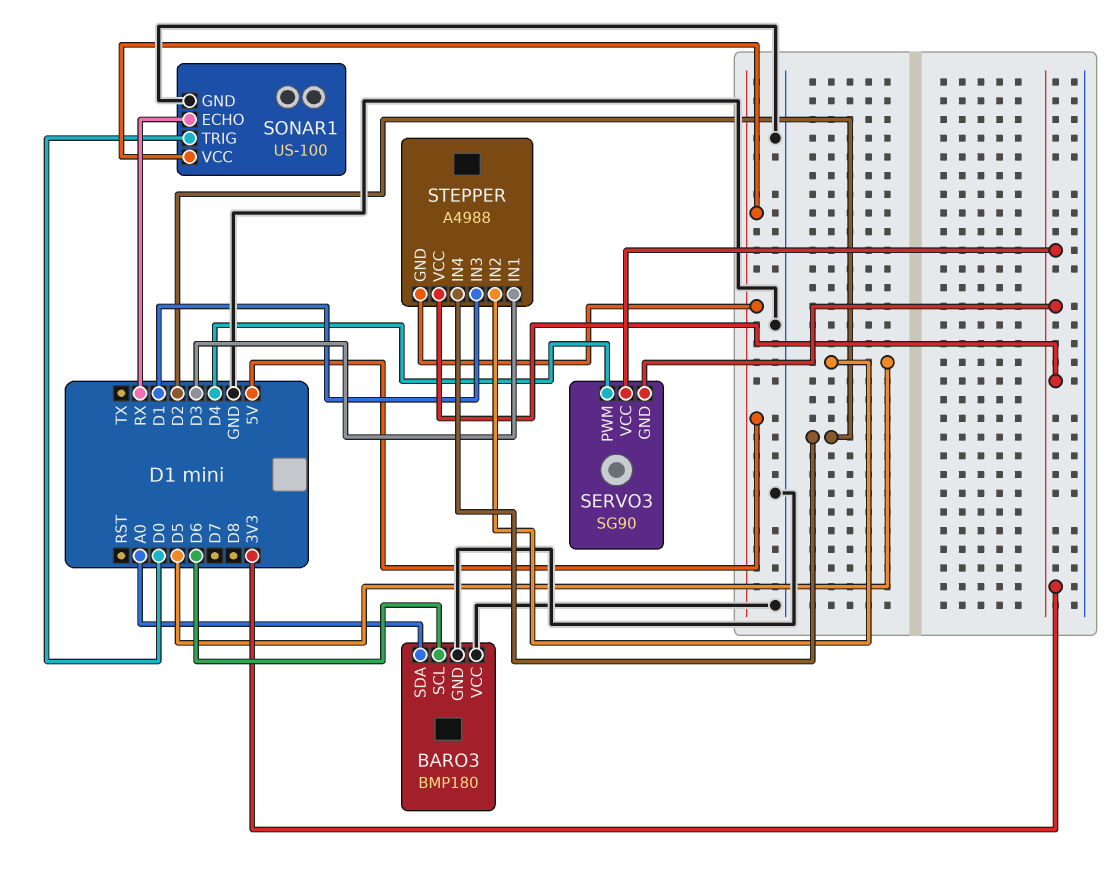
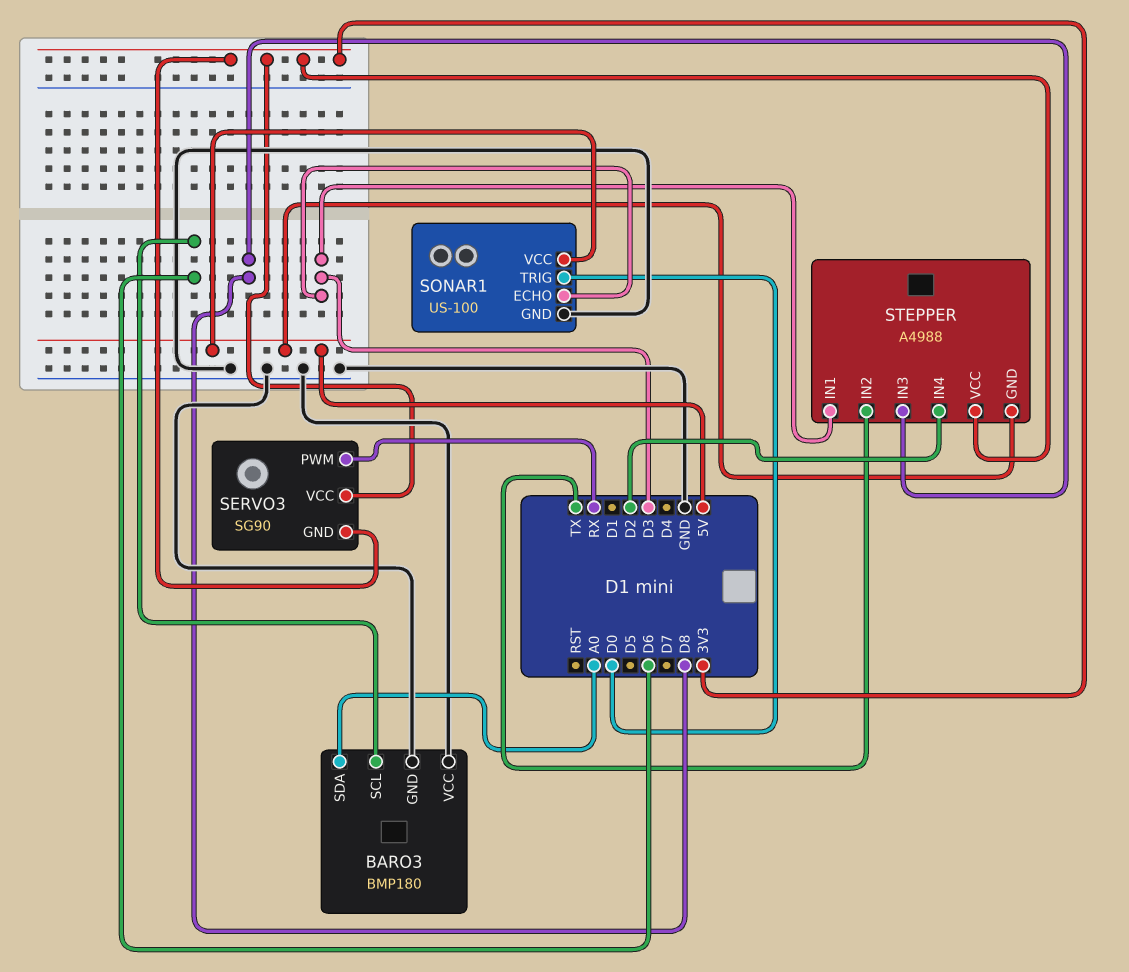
SERVO3 pin PWM: D4 -> RX
SONAR1 pin ECHO: RX -> D3
STEPPER pin IN2: D5 -> TX
STEPPER pin IN3: D1 -> D8

